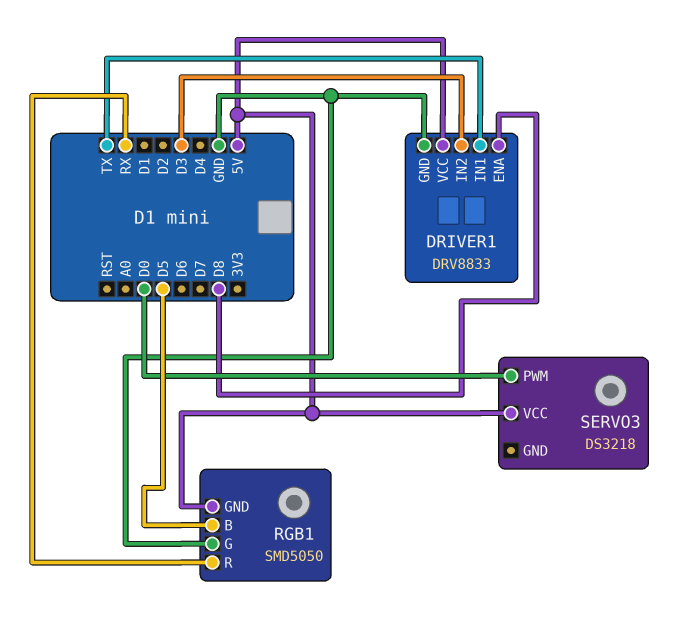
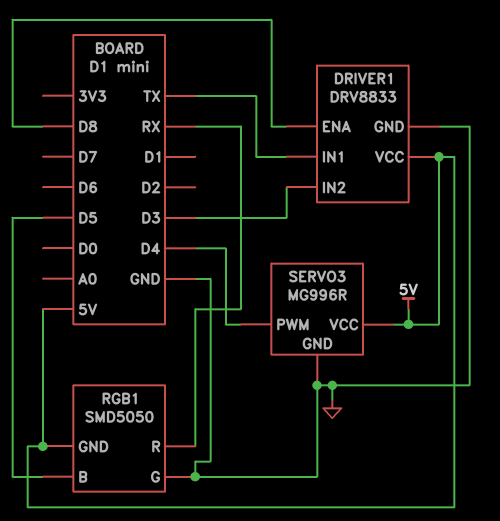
SERVO3: DS3218 -> MG996R
SERVO3 pin GND: none -> GND
SERVO3 pin PWM: D0 -> D4

